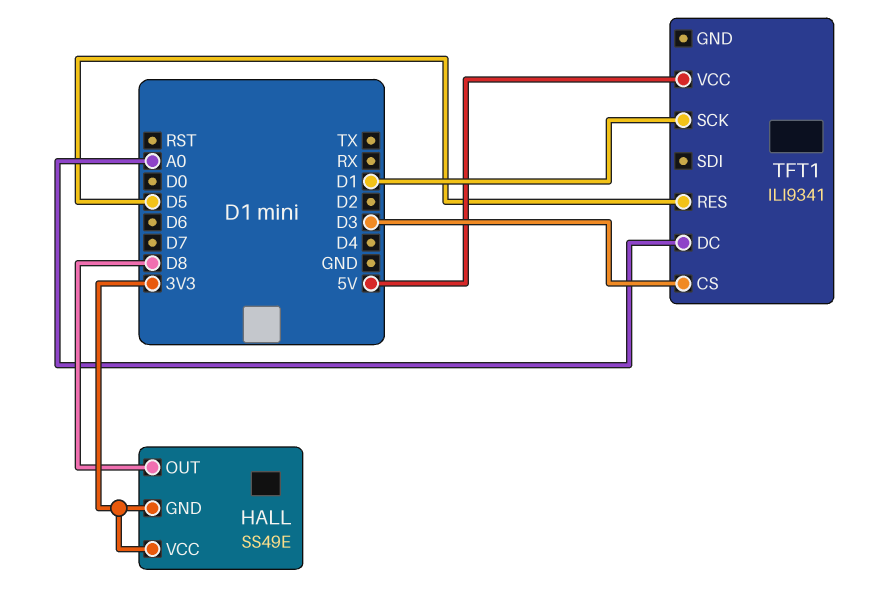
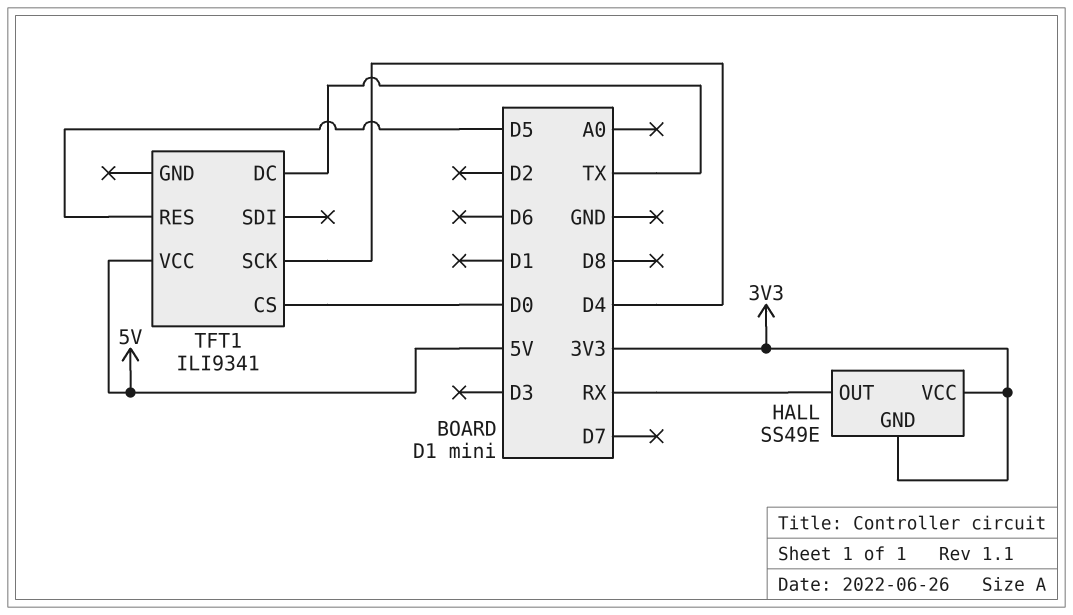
HALL pin OUT: D8 -> RX
TFT1 pin CS: D3 -> D0
TFT1 pin DC: A0 -> TX
TFT1 pin SCK: D1 -> D4

